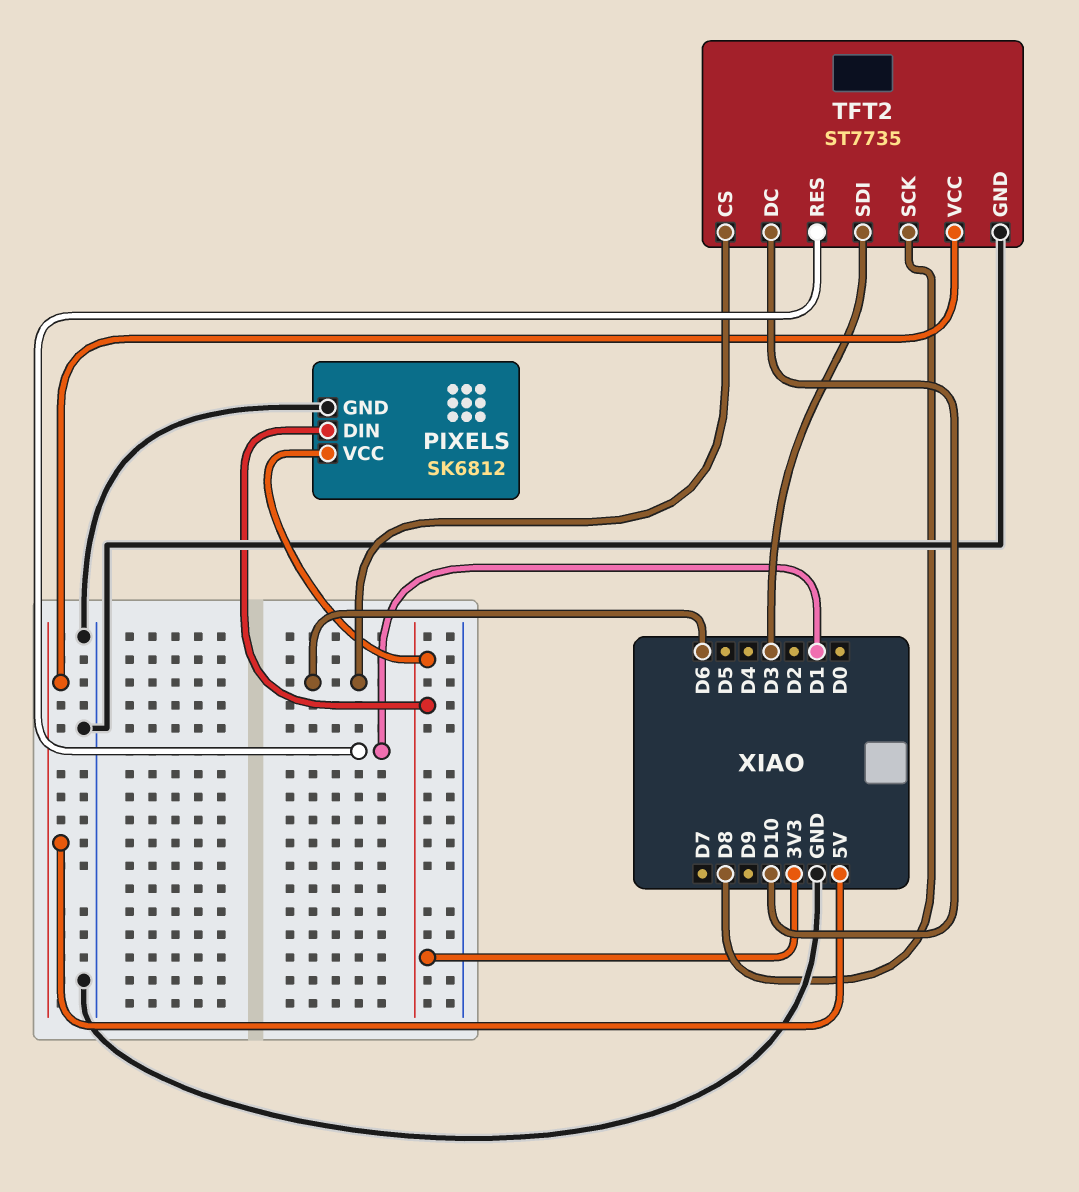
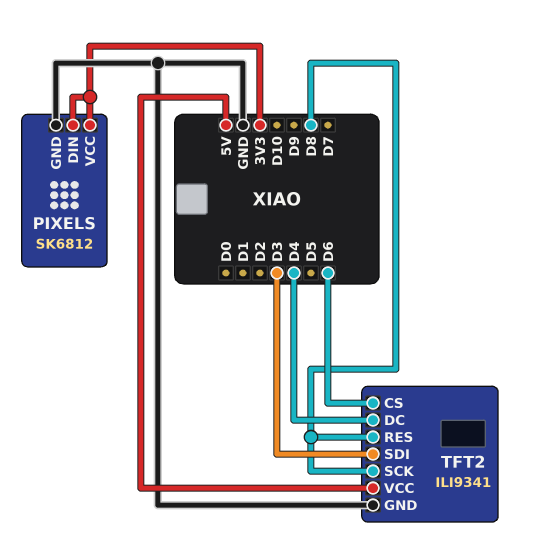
TFT2: ST7735 -> ILI9341
TFT2 pin DC: D10 -> D4
TFT2 pin RES: D1 -> D8

